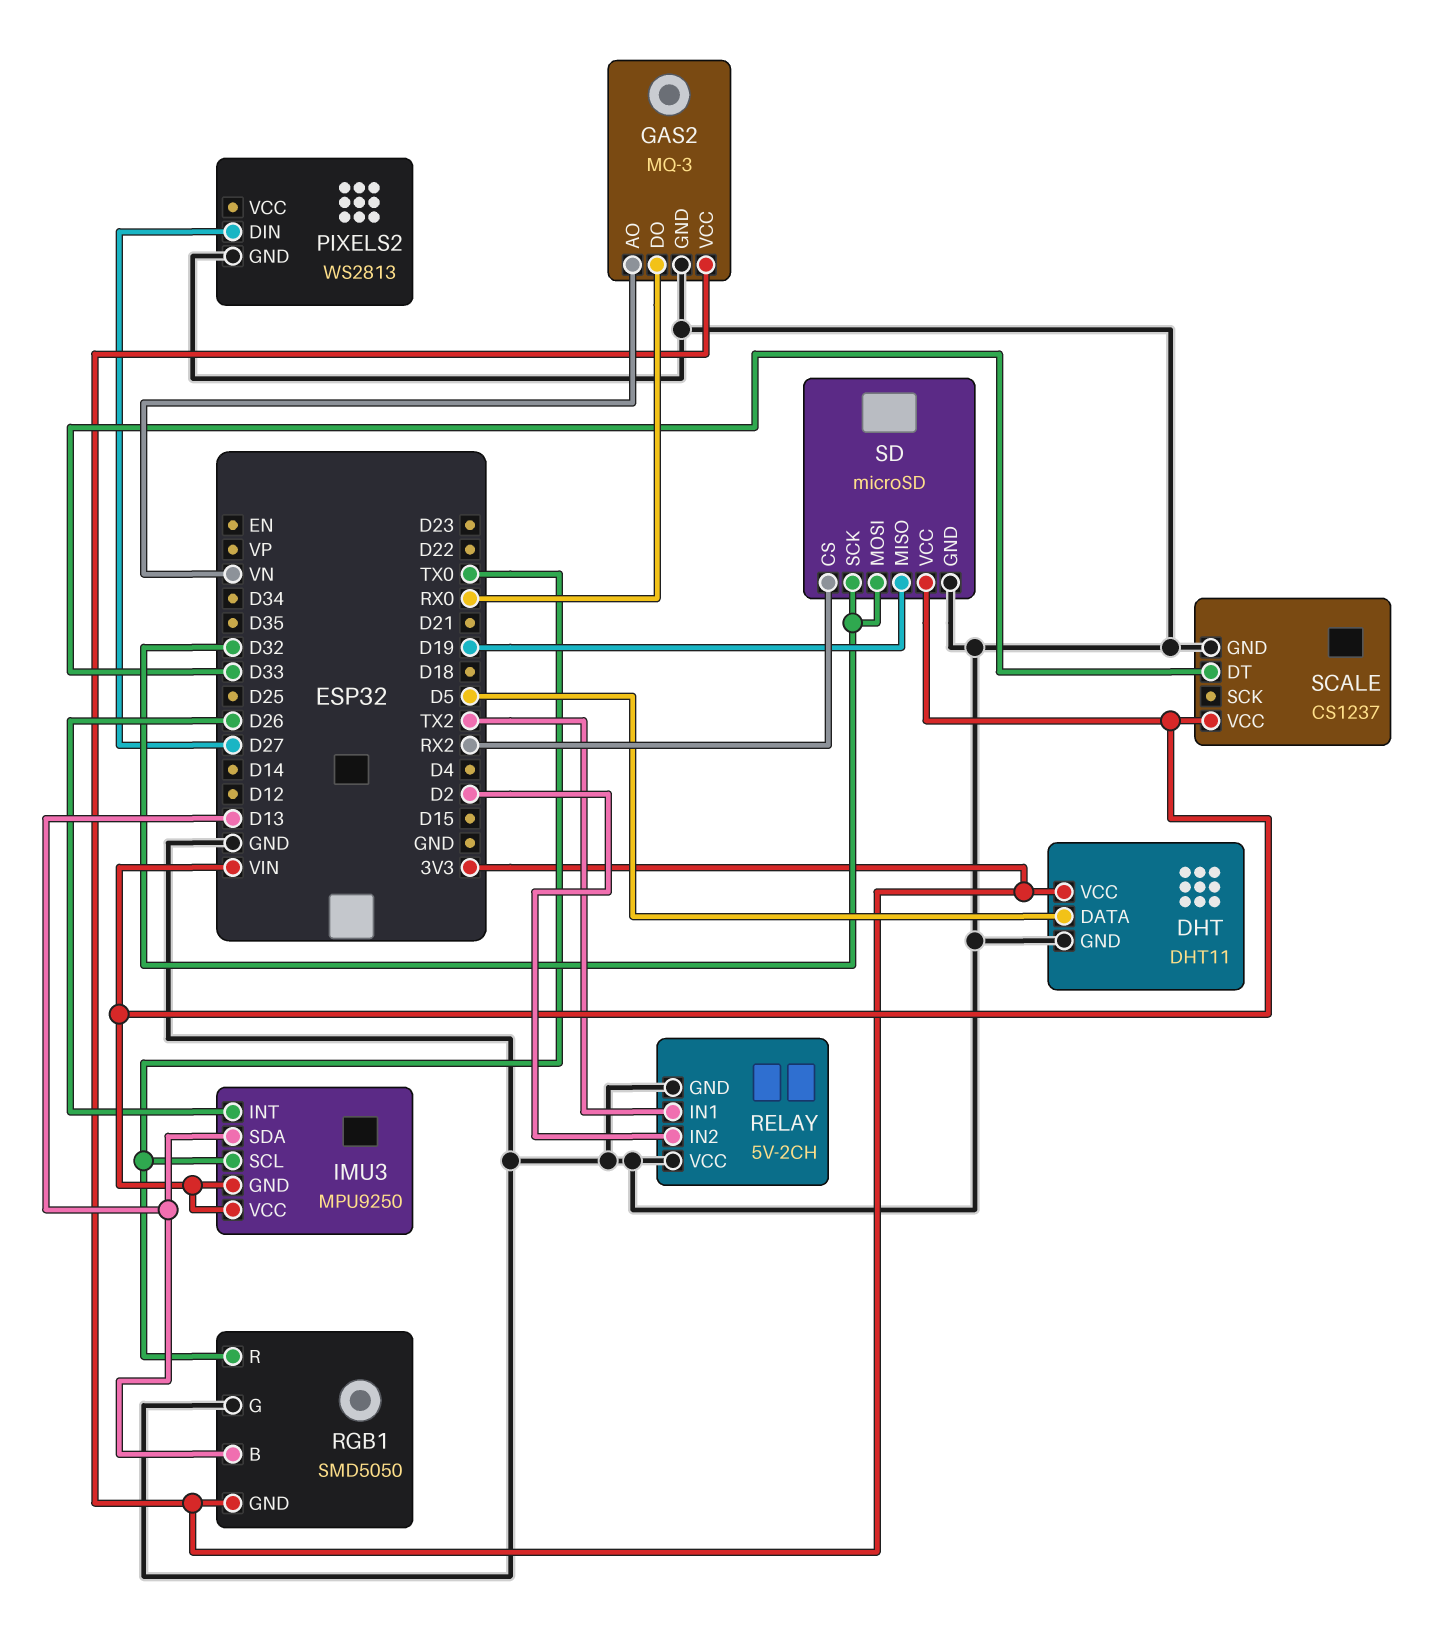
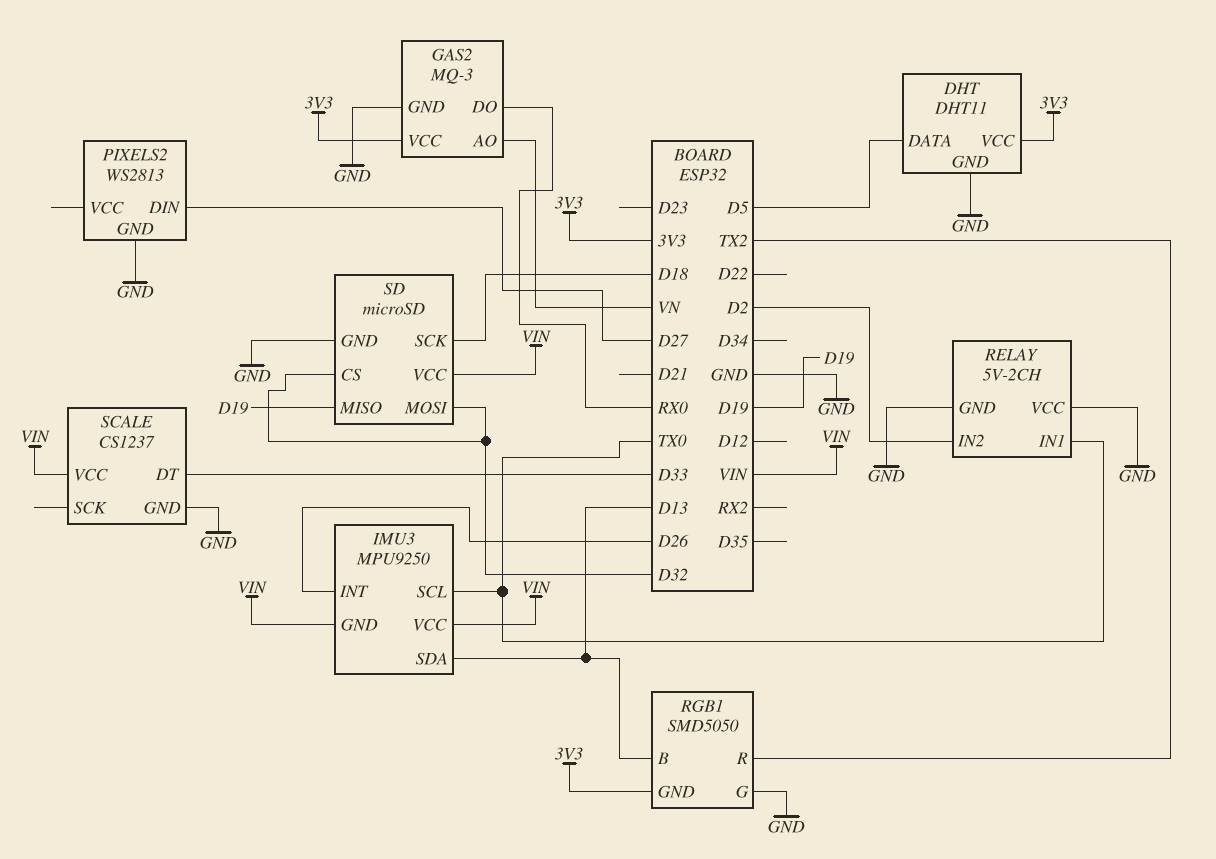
RELAY pin IN1: TX2 -> TX0
RGB1 pin R: TX0 -> TX2
SD pin CS: RX2 -> D32
SD pin SCK: D32 -> D18

